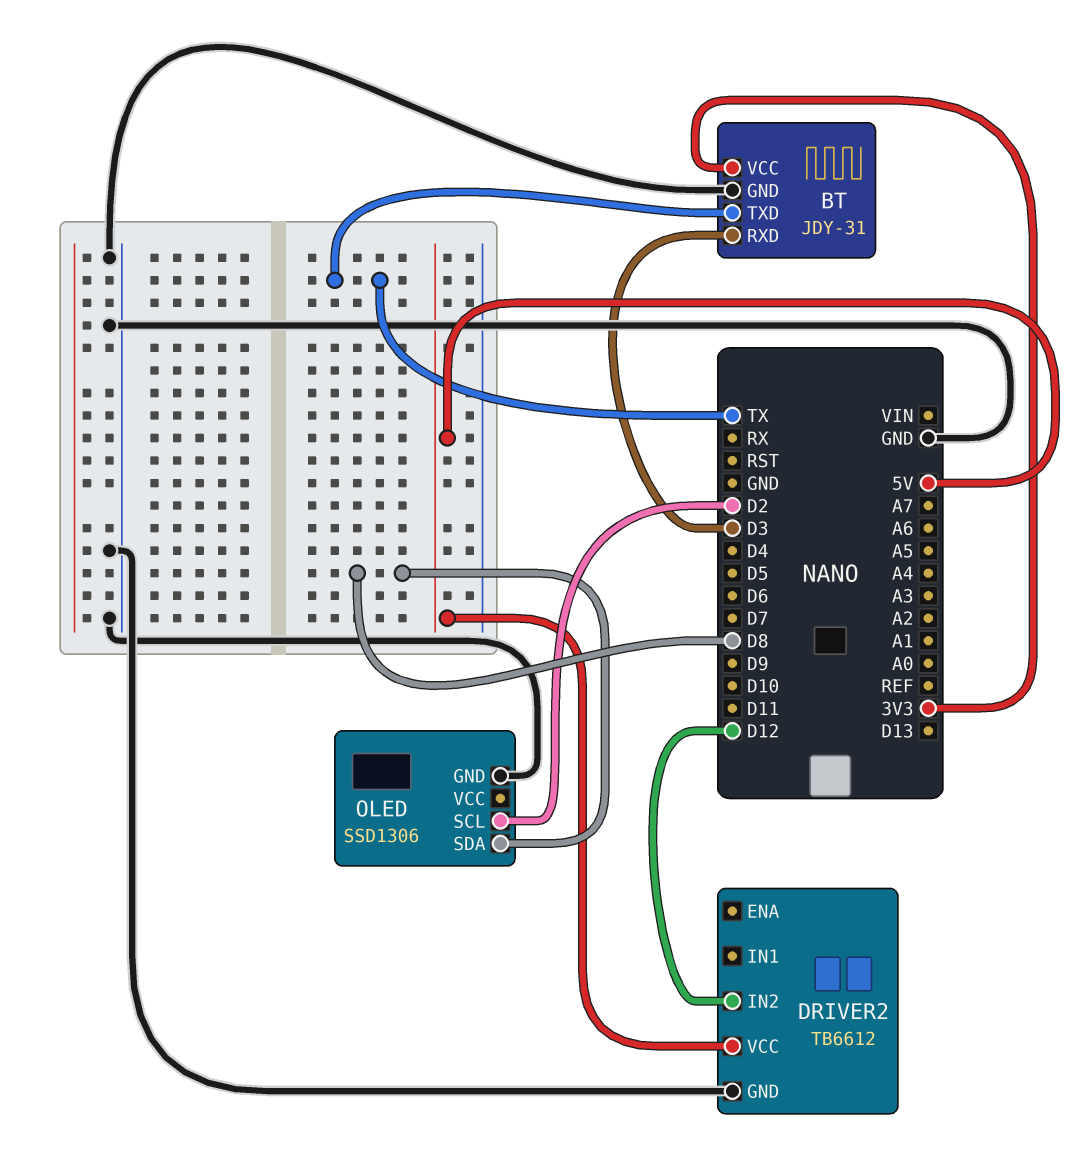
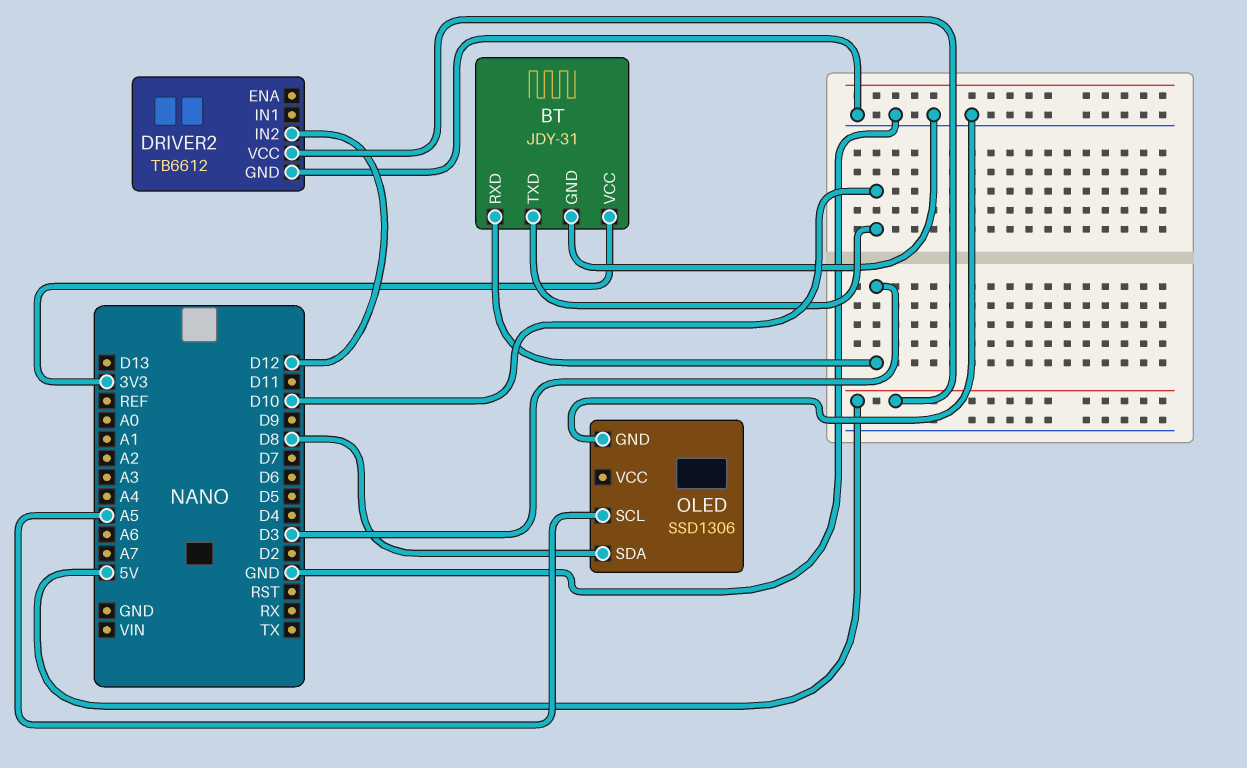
BT pin TXD: TX -> D10
OLED pin SCL: D2 -> A5

